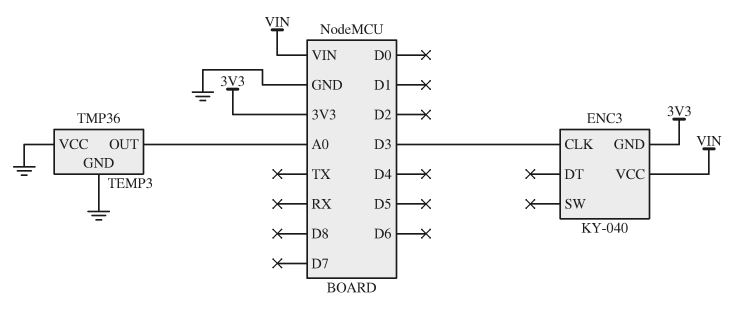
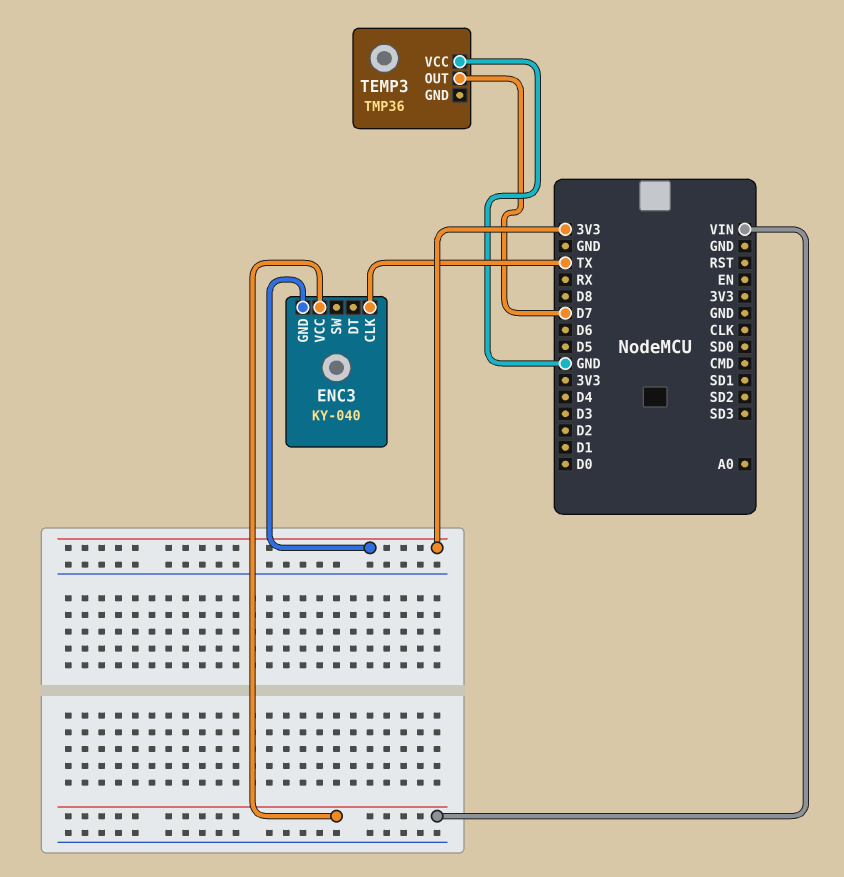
ENC3 pin CLK: D3 -> TX
TEMP3 pin GND: GND -> none
TEMP3 pin OUT: A0 -> D7

